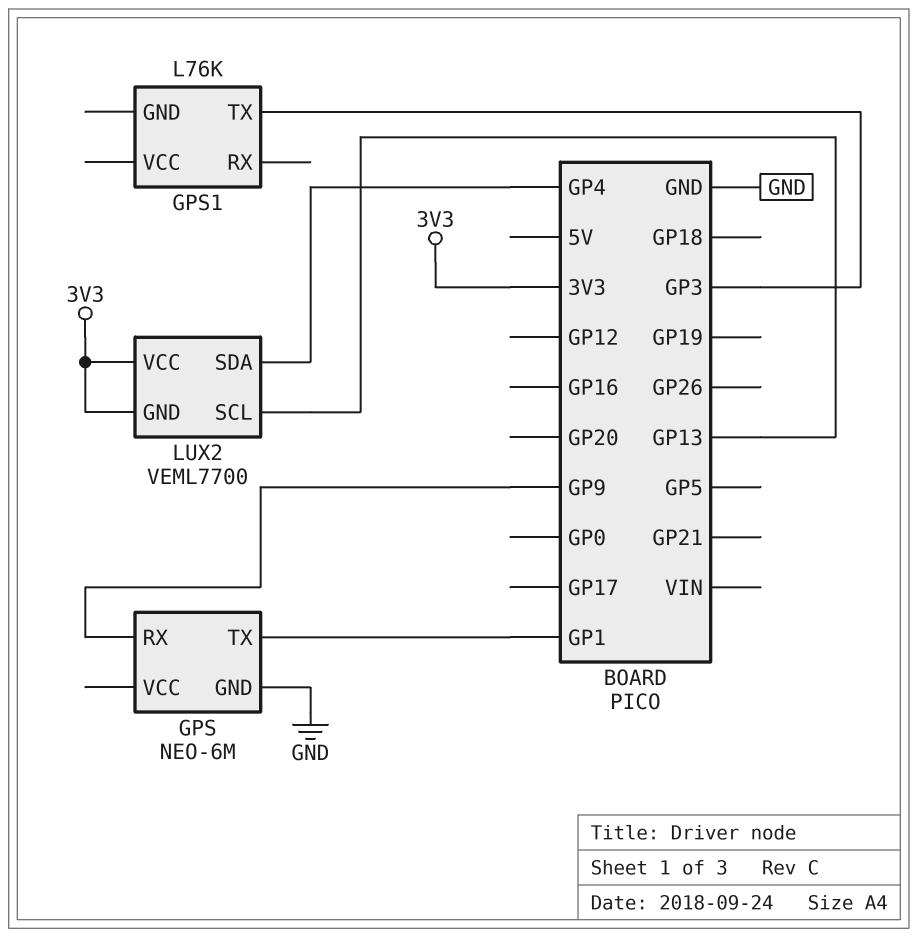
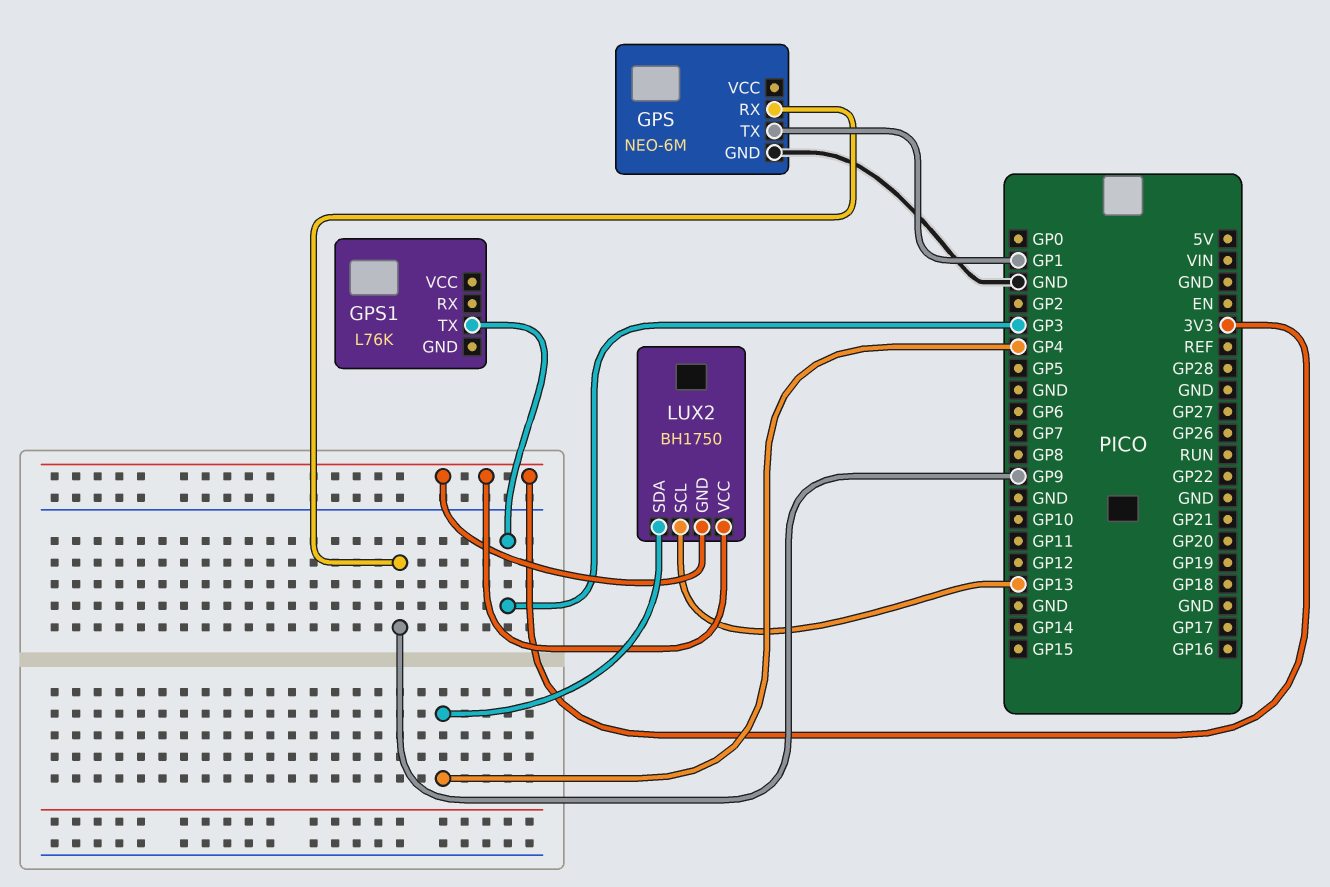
LUX2: VEML7700 -> BH1750

